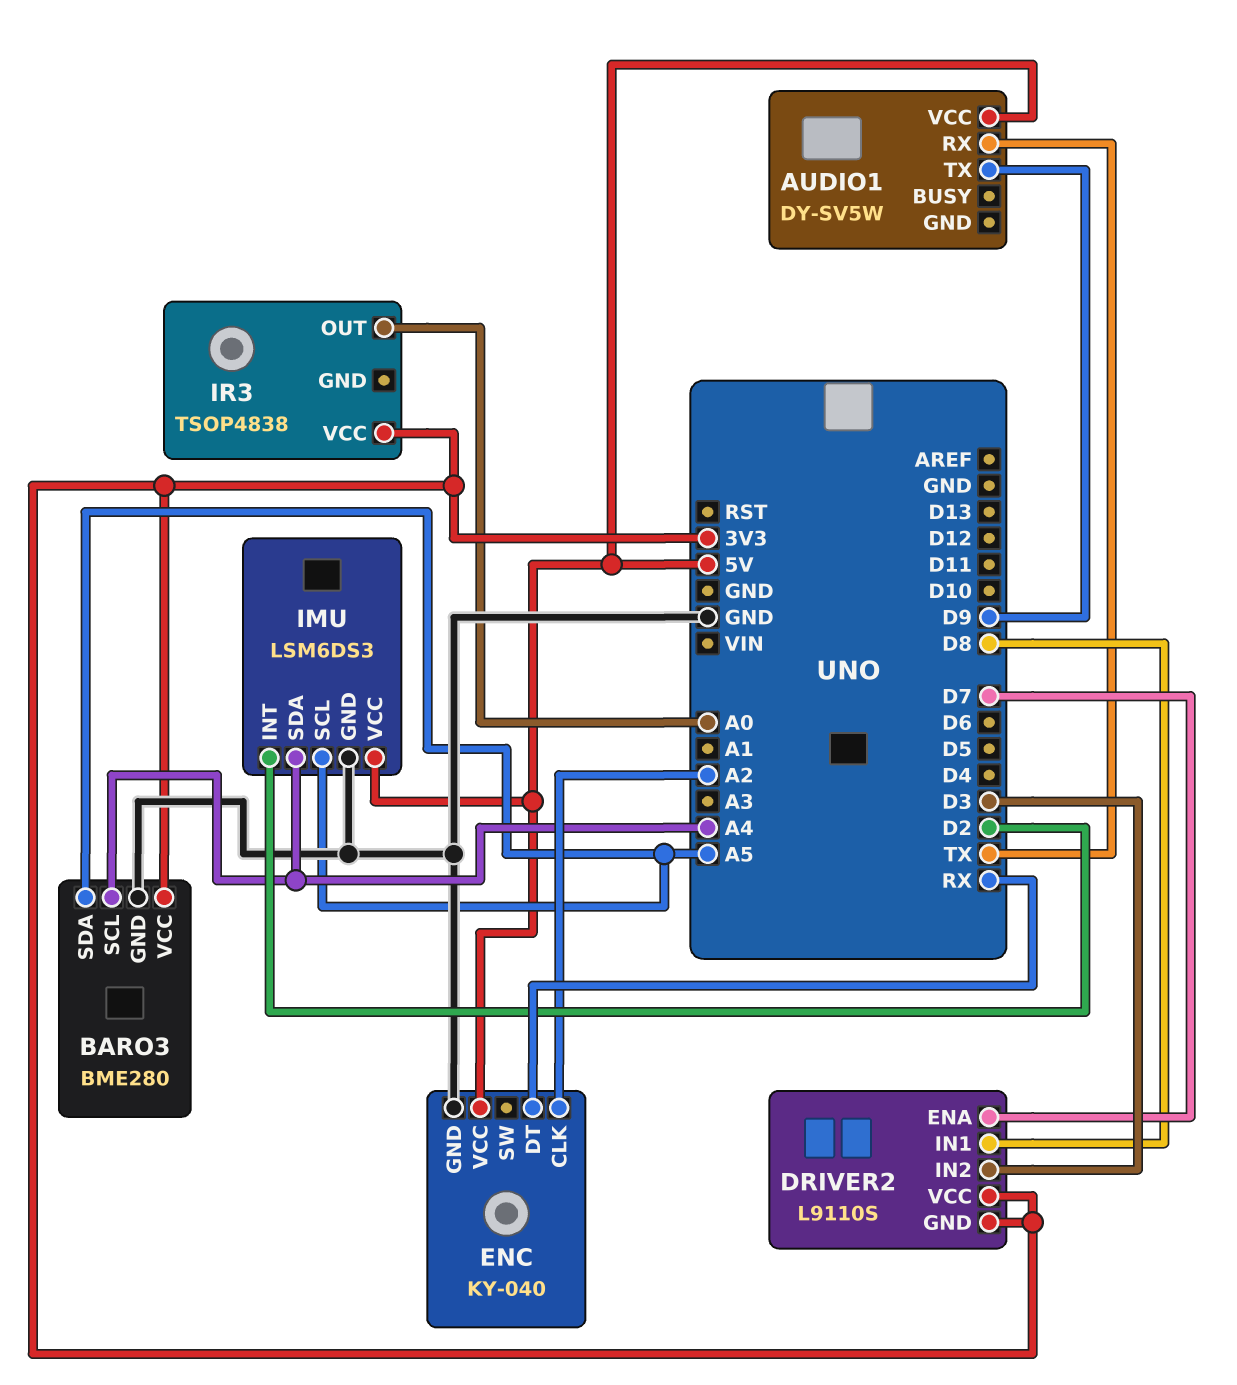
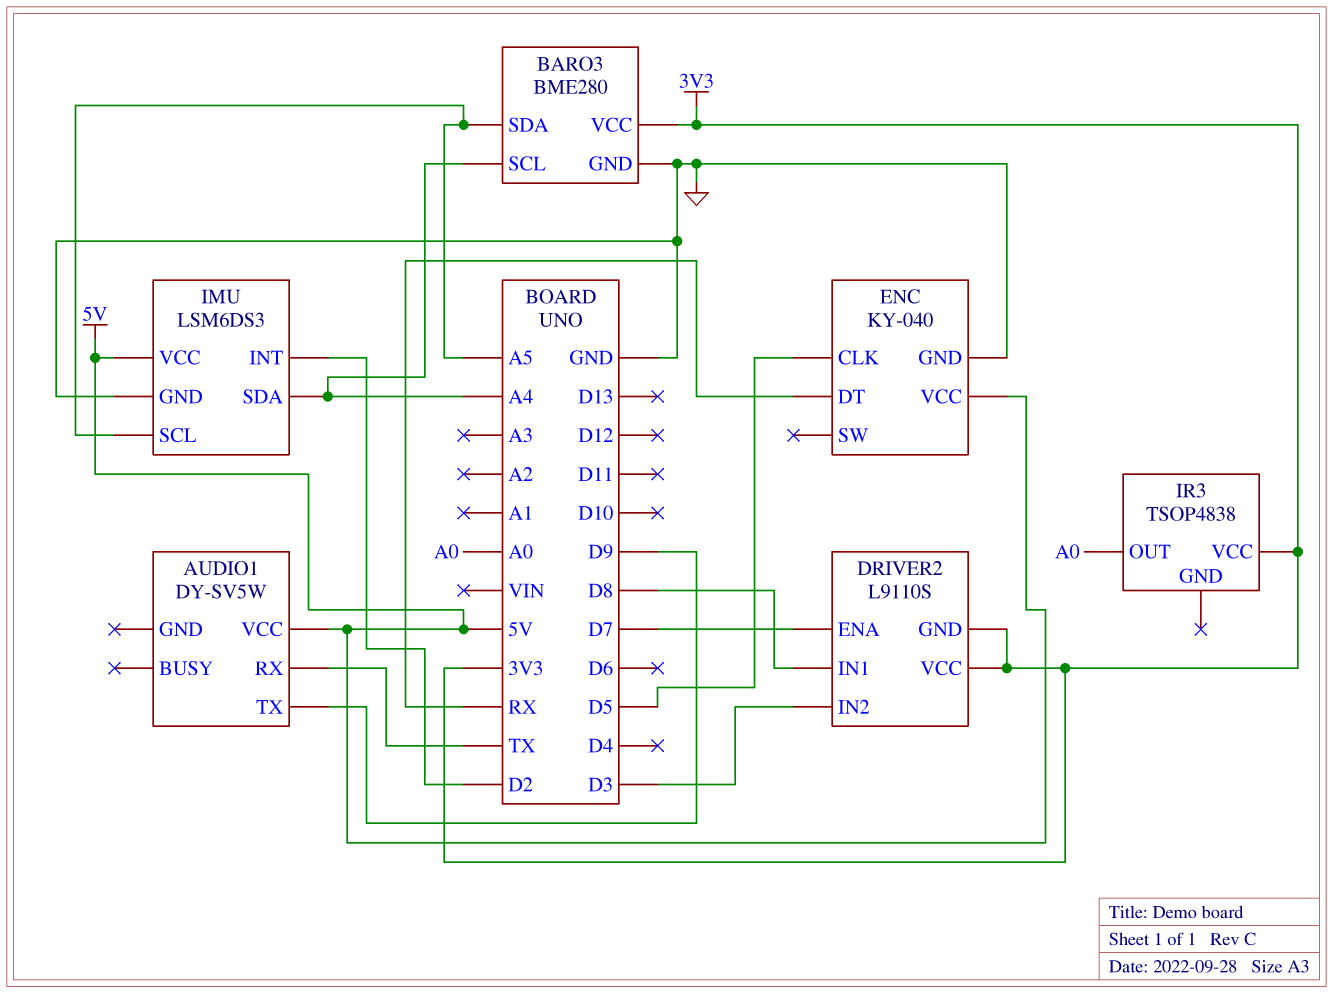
ENC pin CLK: A2 -> D5

